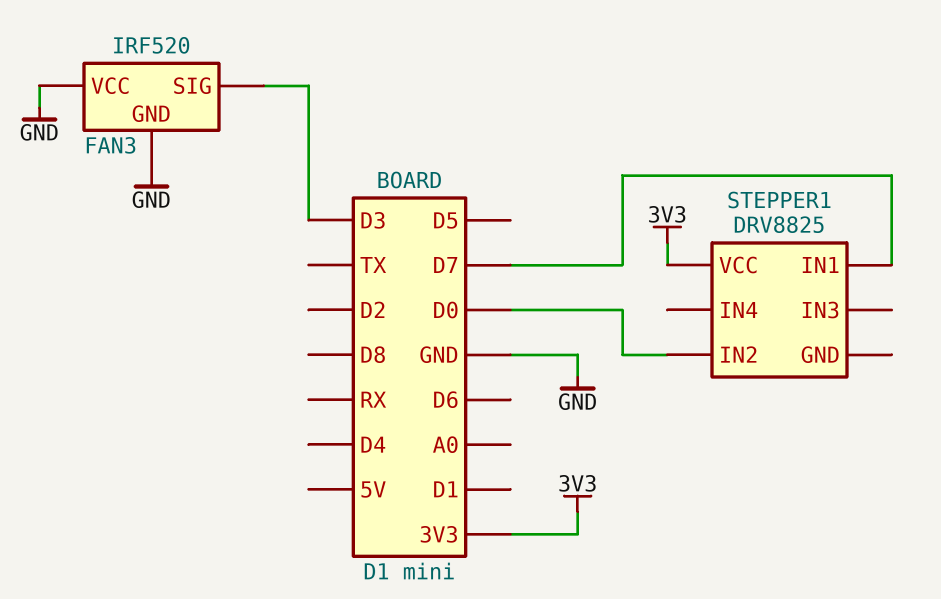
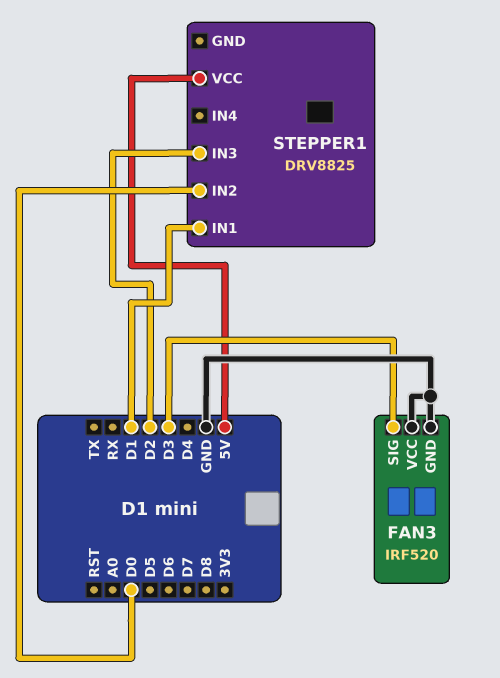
STEPPER1 pin IN1: D7 -> D1
STEPPER1 pin IN3: none -> D2
STEPPER1 pin VCC: 3V3 -> 5V

